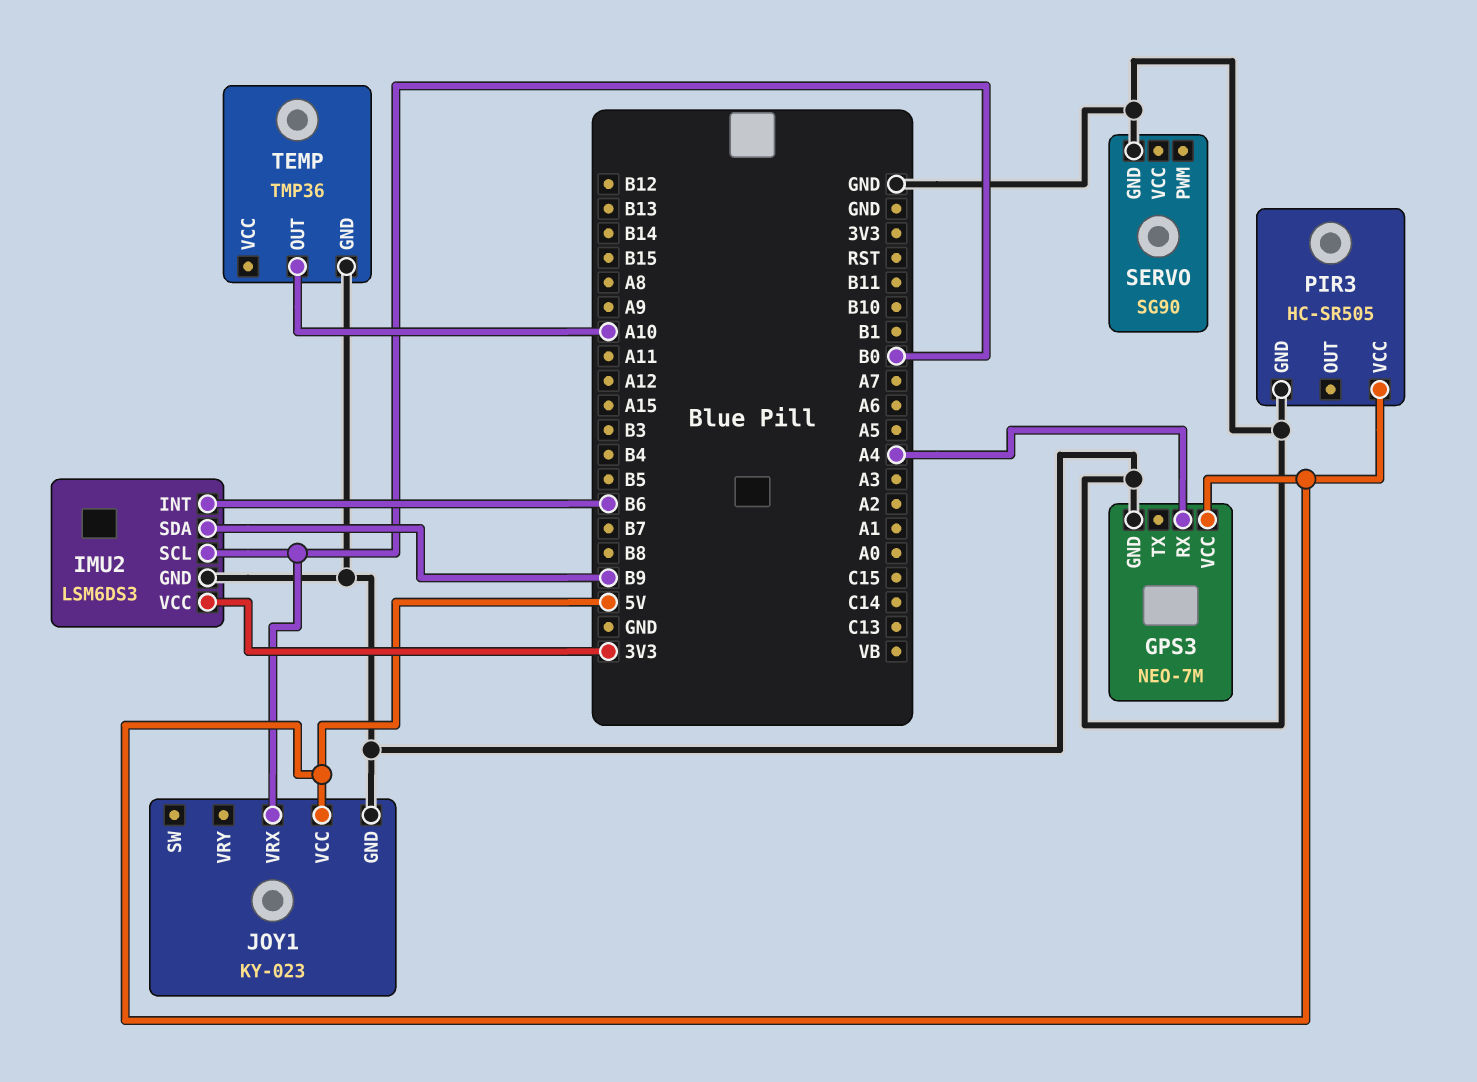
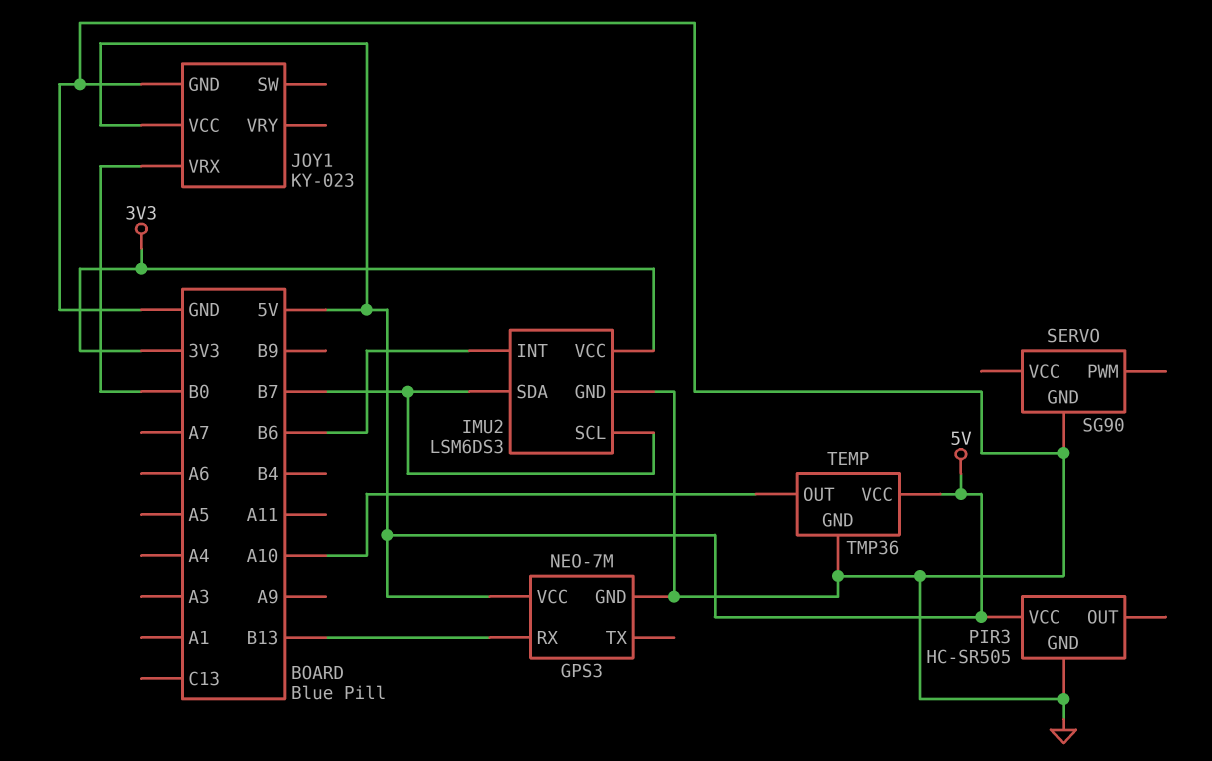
GPS3 pin RX: A4 -> B13
IMU2 pin SCL: B0 -> B7
IMU2 pin SDA: B9 -> B7
TEMP pin VCC: none -> 5V

